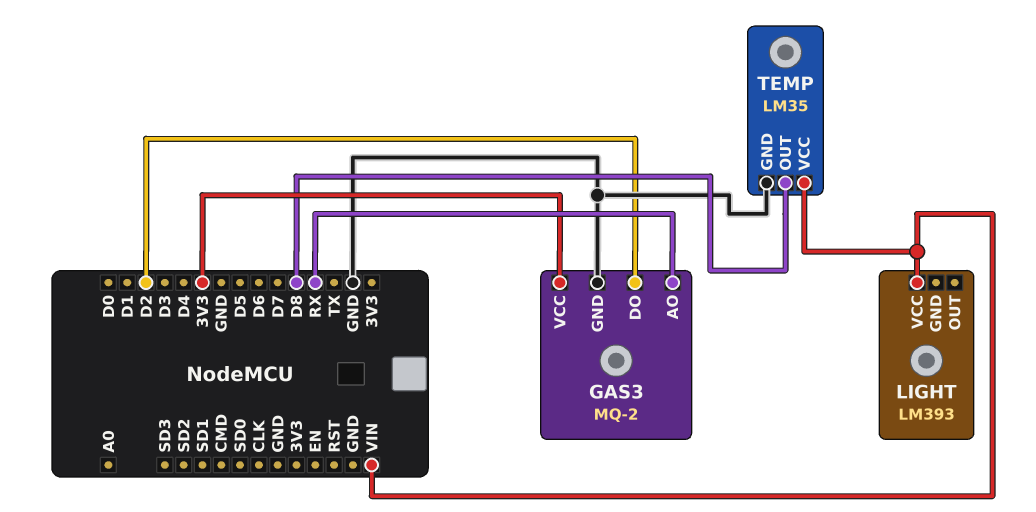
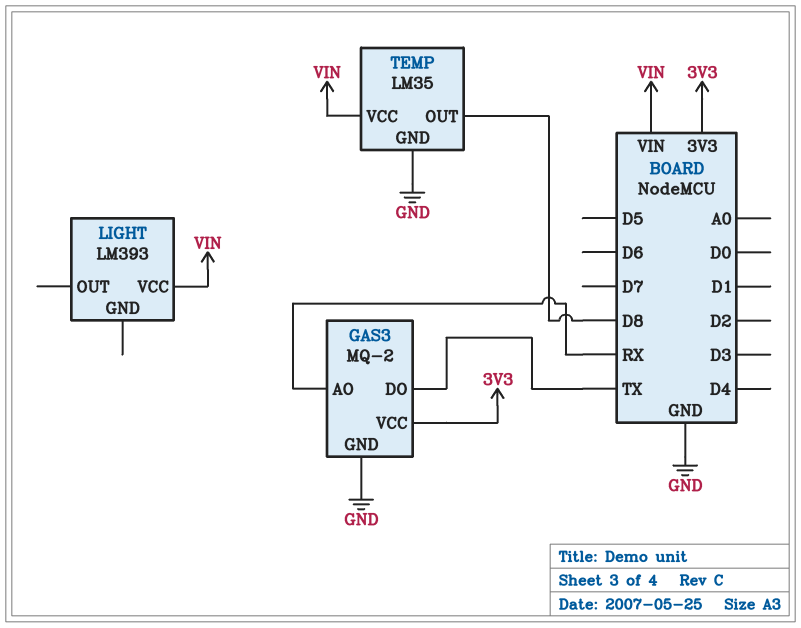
GAS3 pin DO: D2 -> TX

